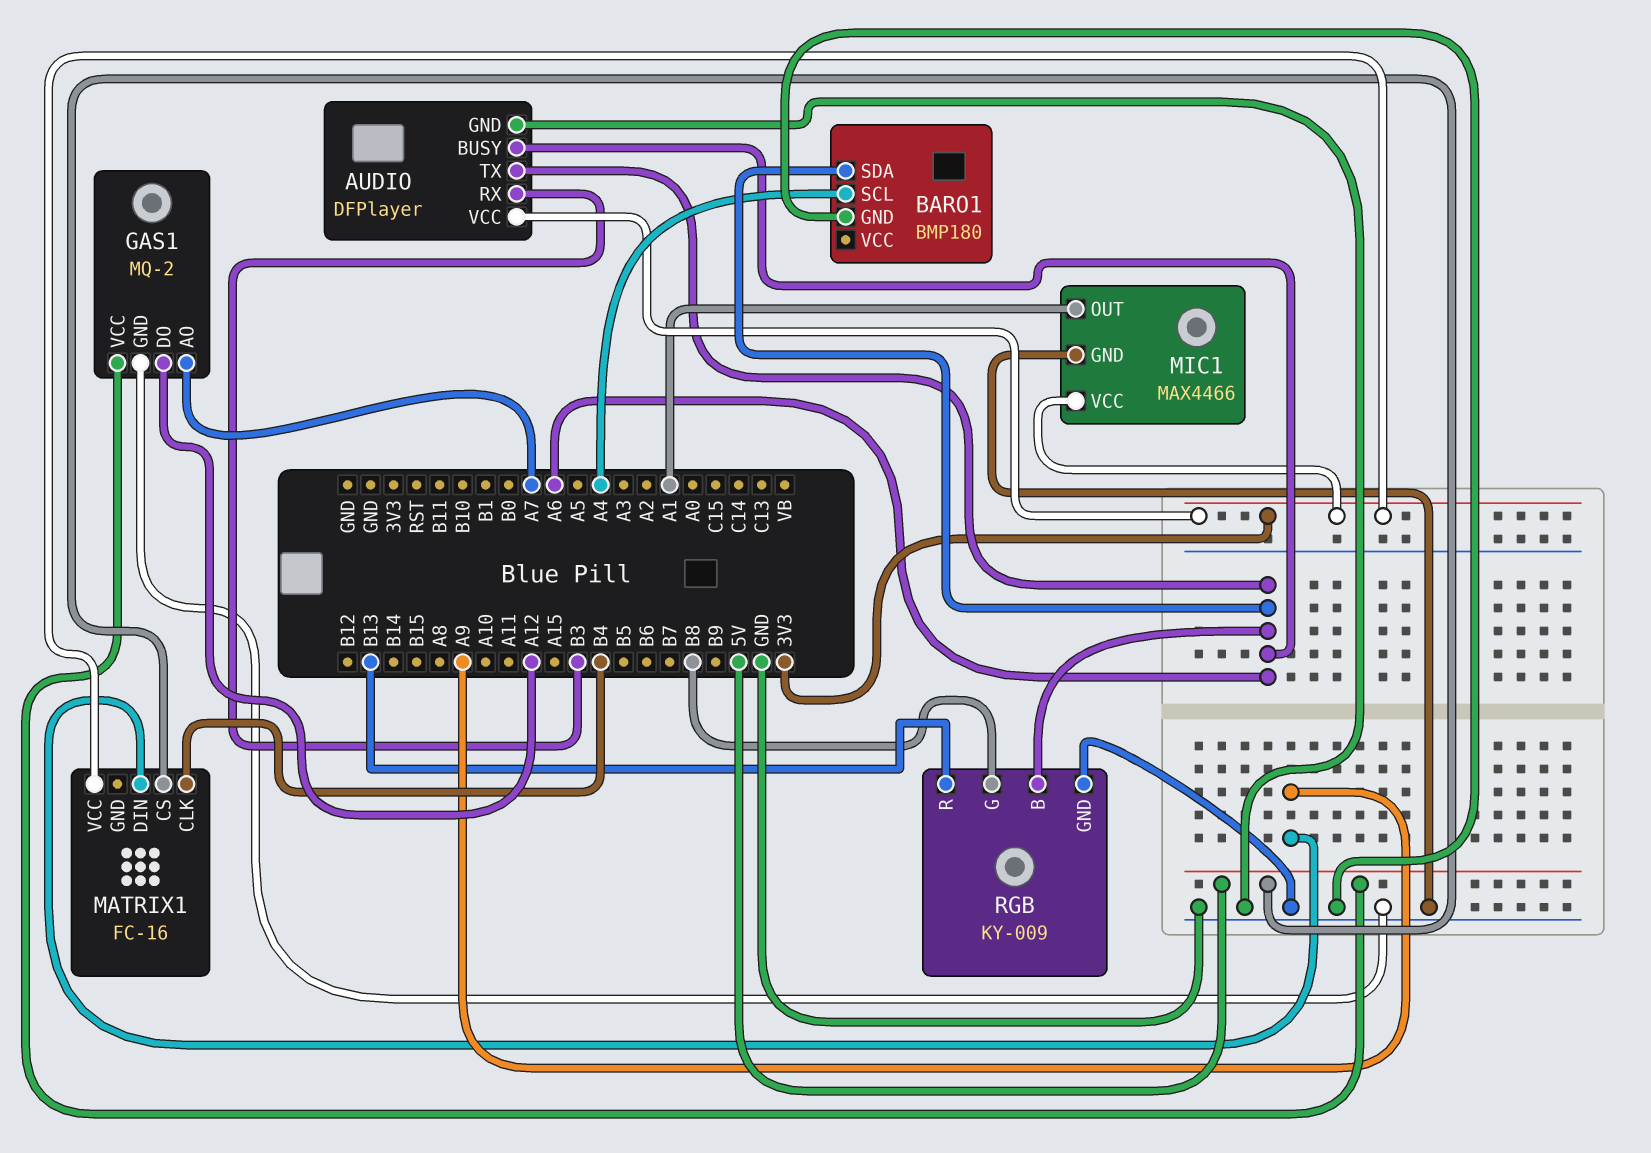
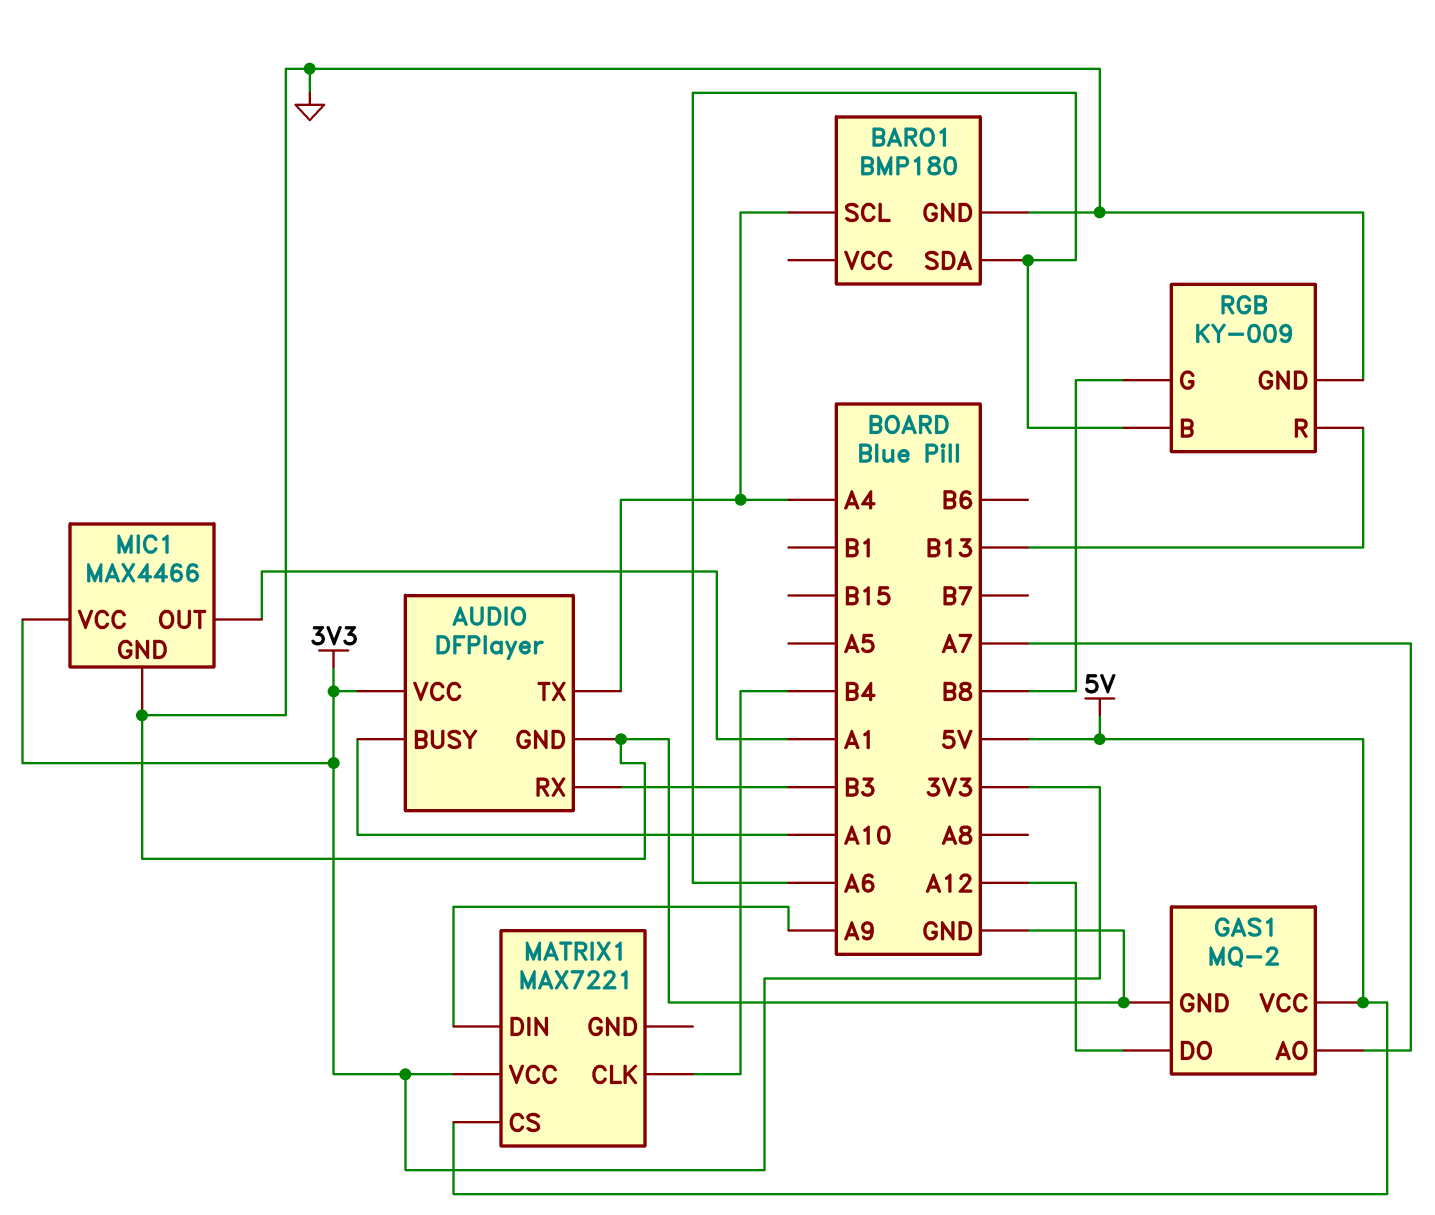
AUDIO pin BUSY: A6 -> A10
AUDIO pin TX: A6 -> A4
MATRIX1: FC-16 -> MAX7221

